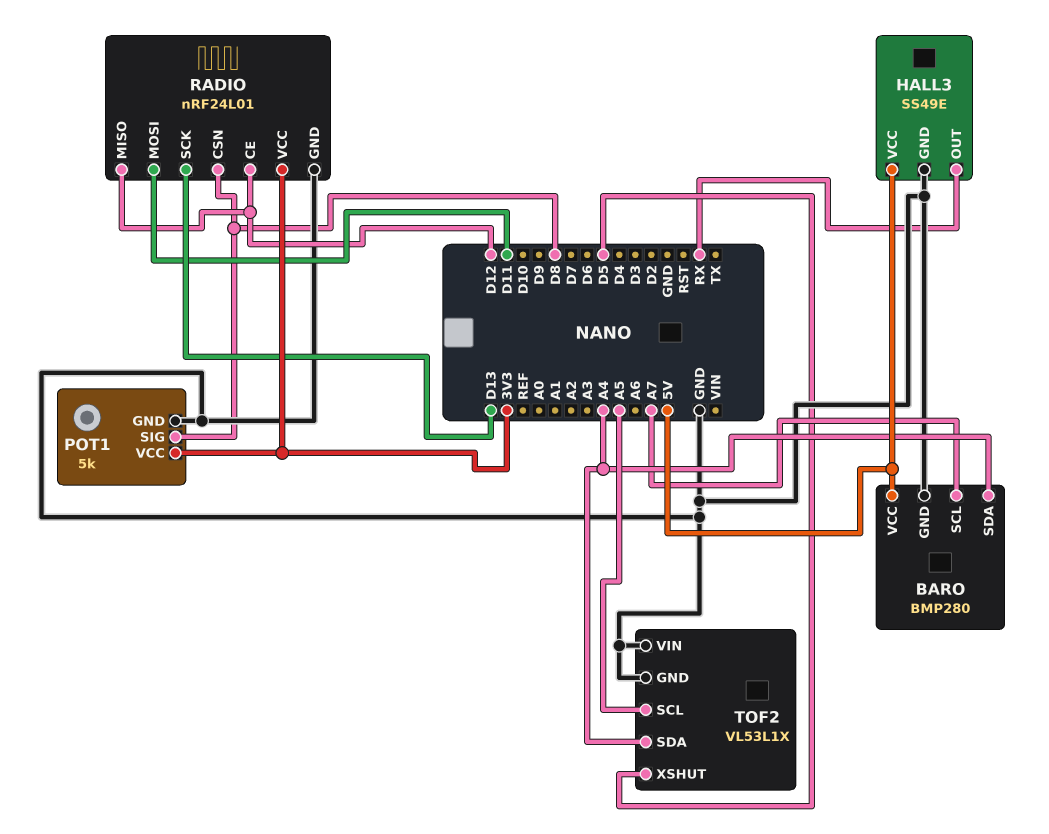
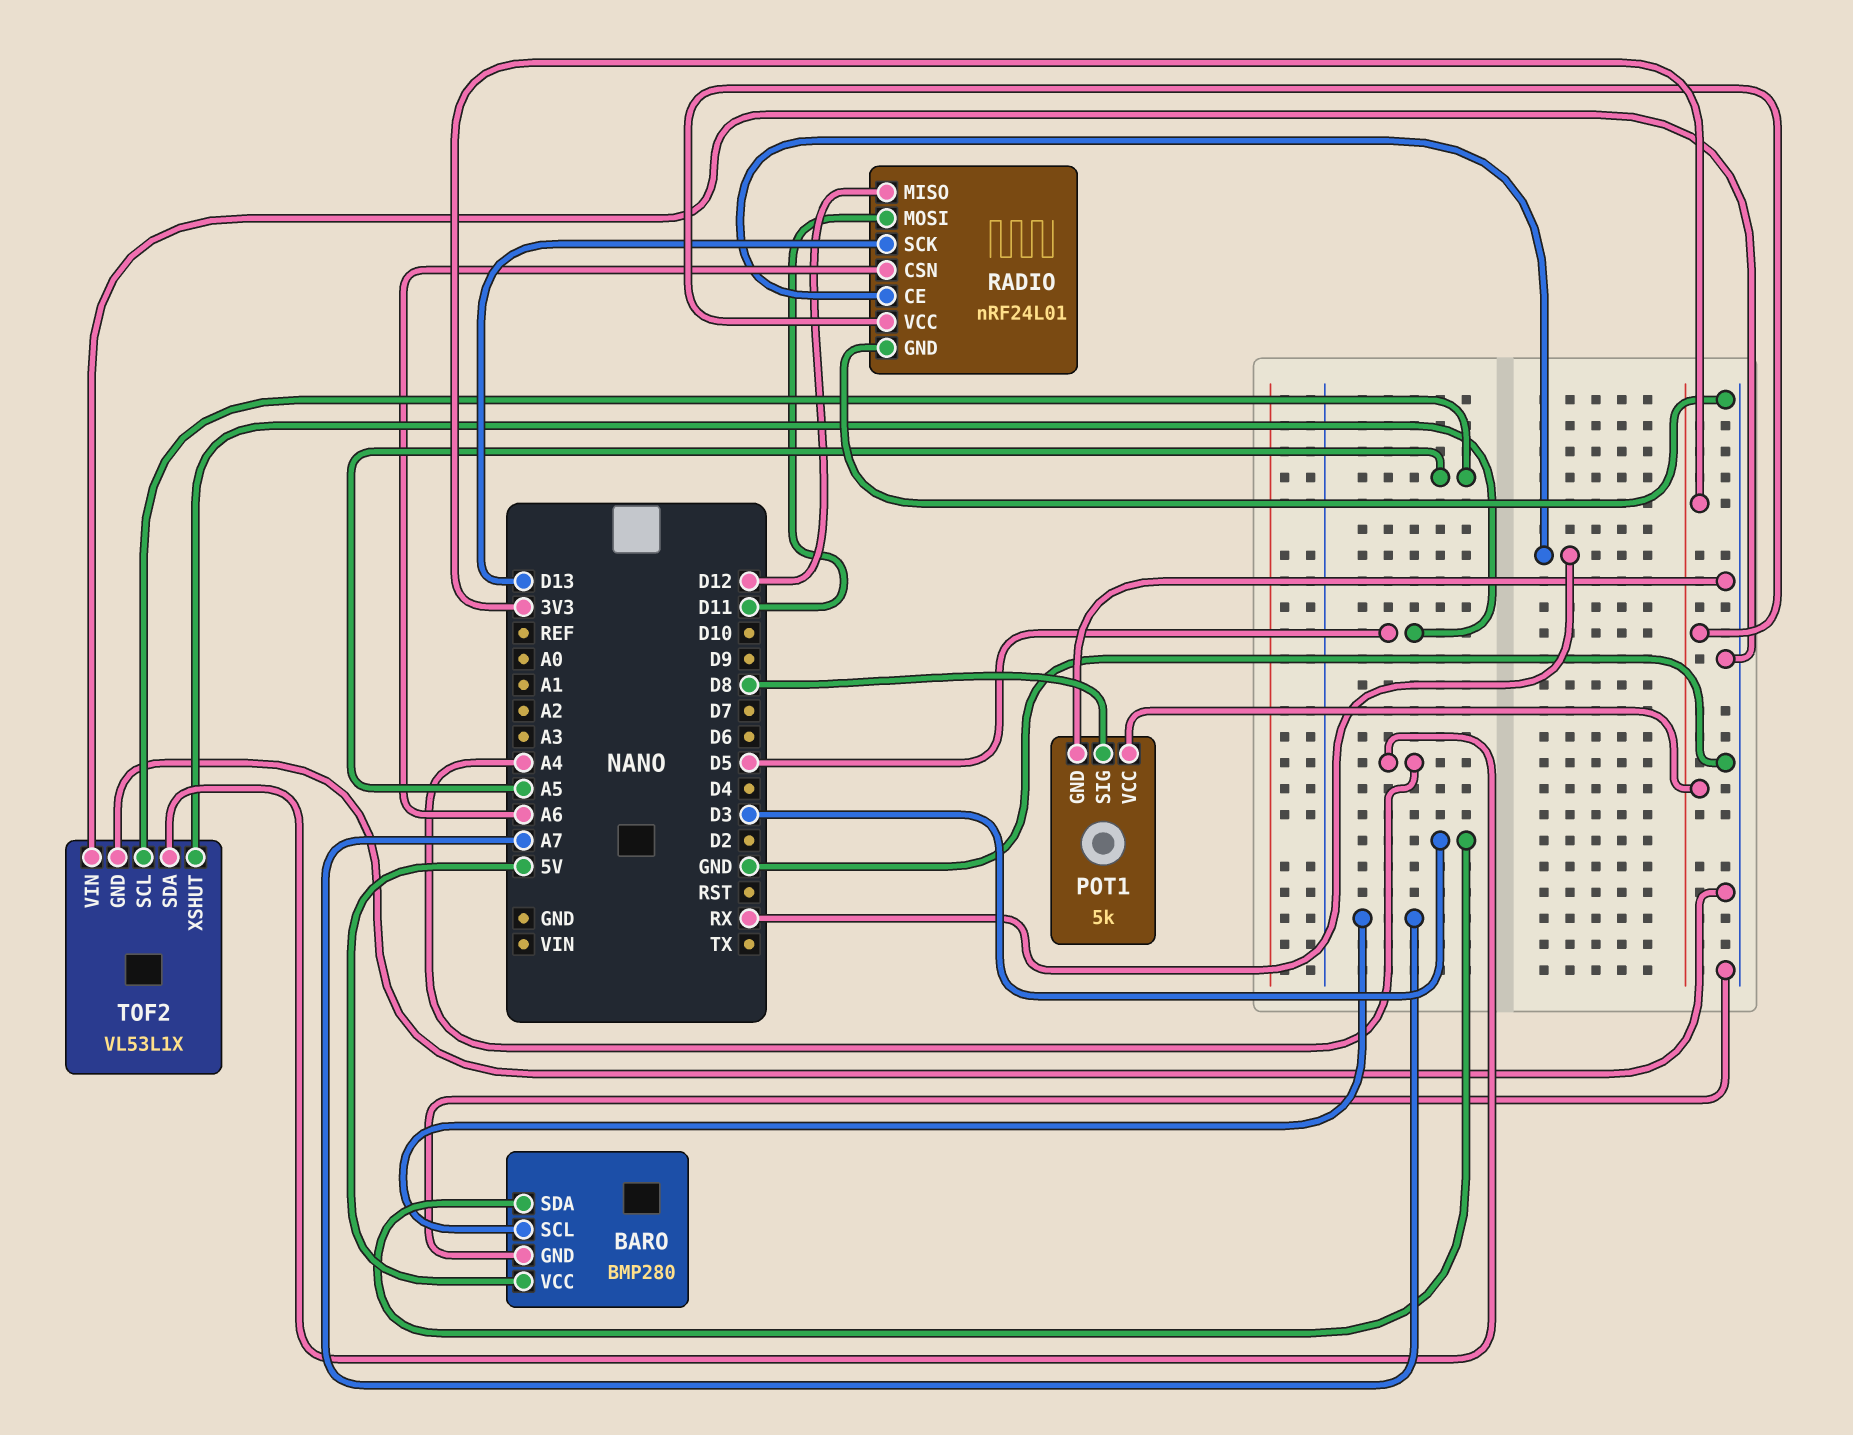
BARO pin SDA: A4 -> D3
HALL3: SS49E -> none
HALL3 pin GND: GND -> none
HALL3 pin OUT: RX -> none
HALL3 pin VCC: 5V -> none
RADIO pin CE: D12 -> RX
RADIO pin CSN: D8 -> A6

